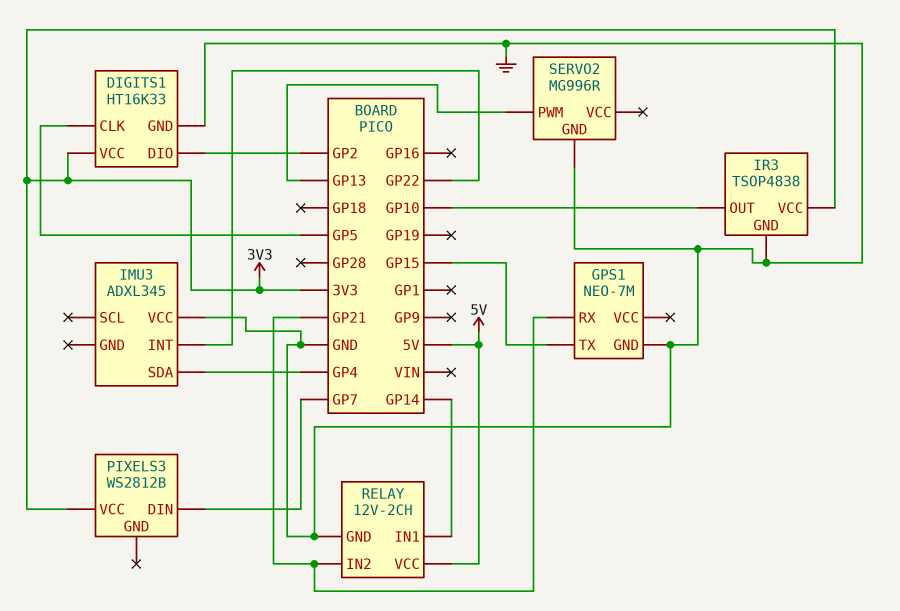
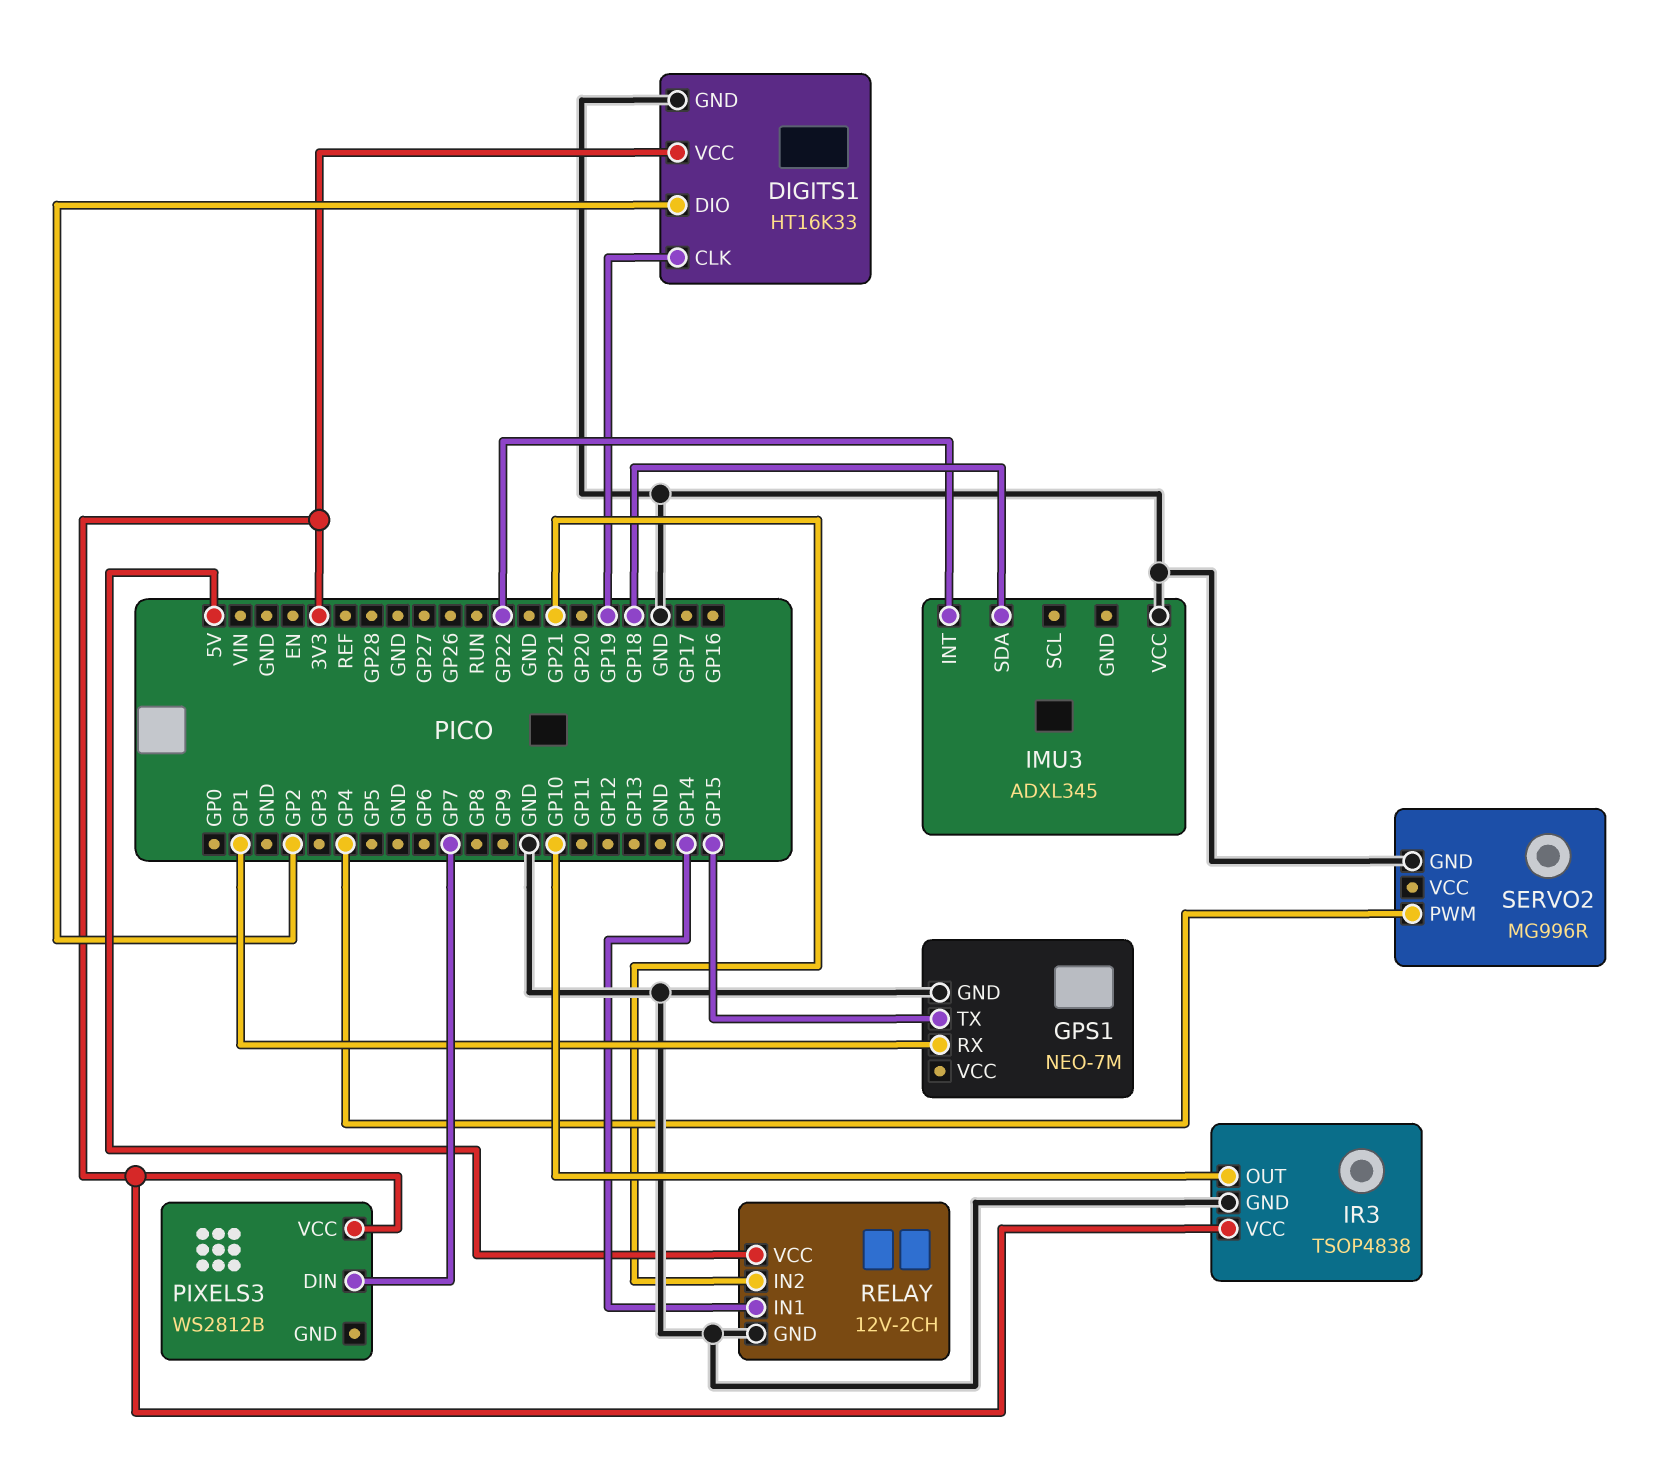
DIGITS1 pin CLK: GP5 -> GP19
GPS1 pin RX: GP21 -> GP1
IMU3 pin SDA: GP4 -> GP18
SERVO2 pin PWM: GP13 -> GP4

